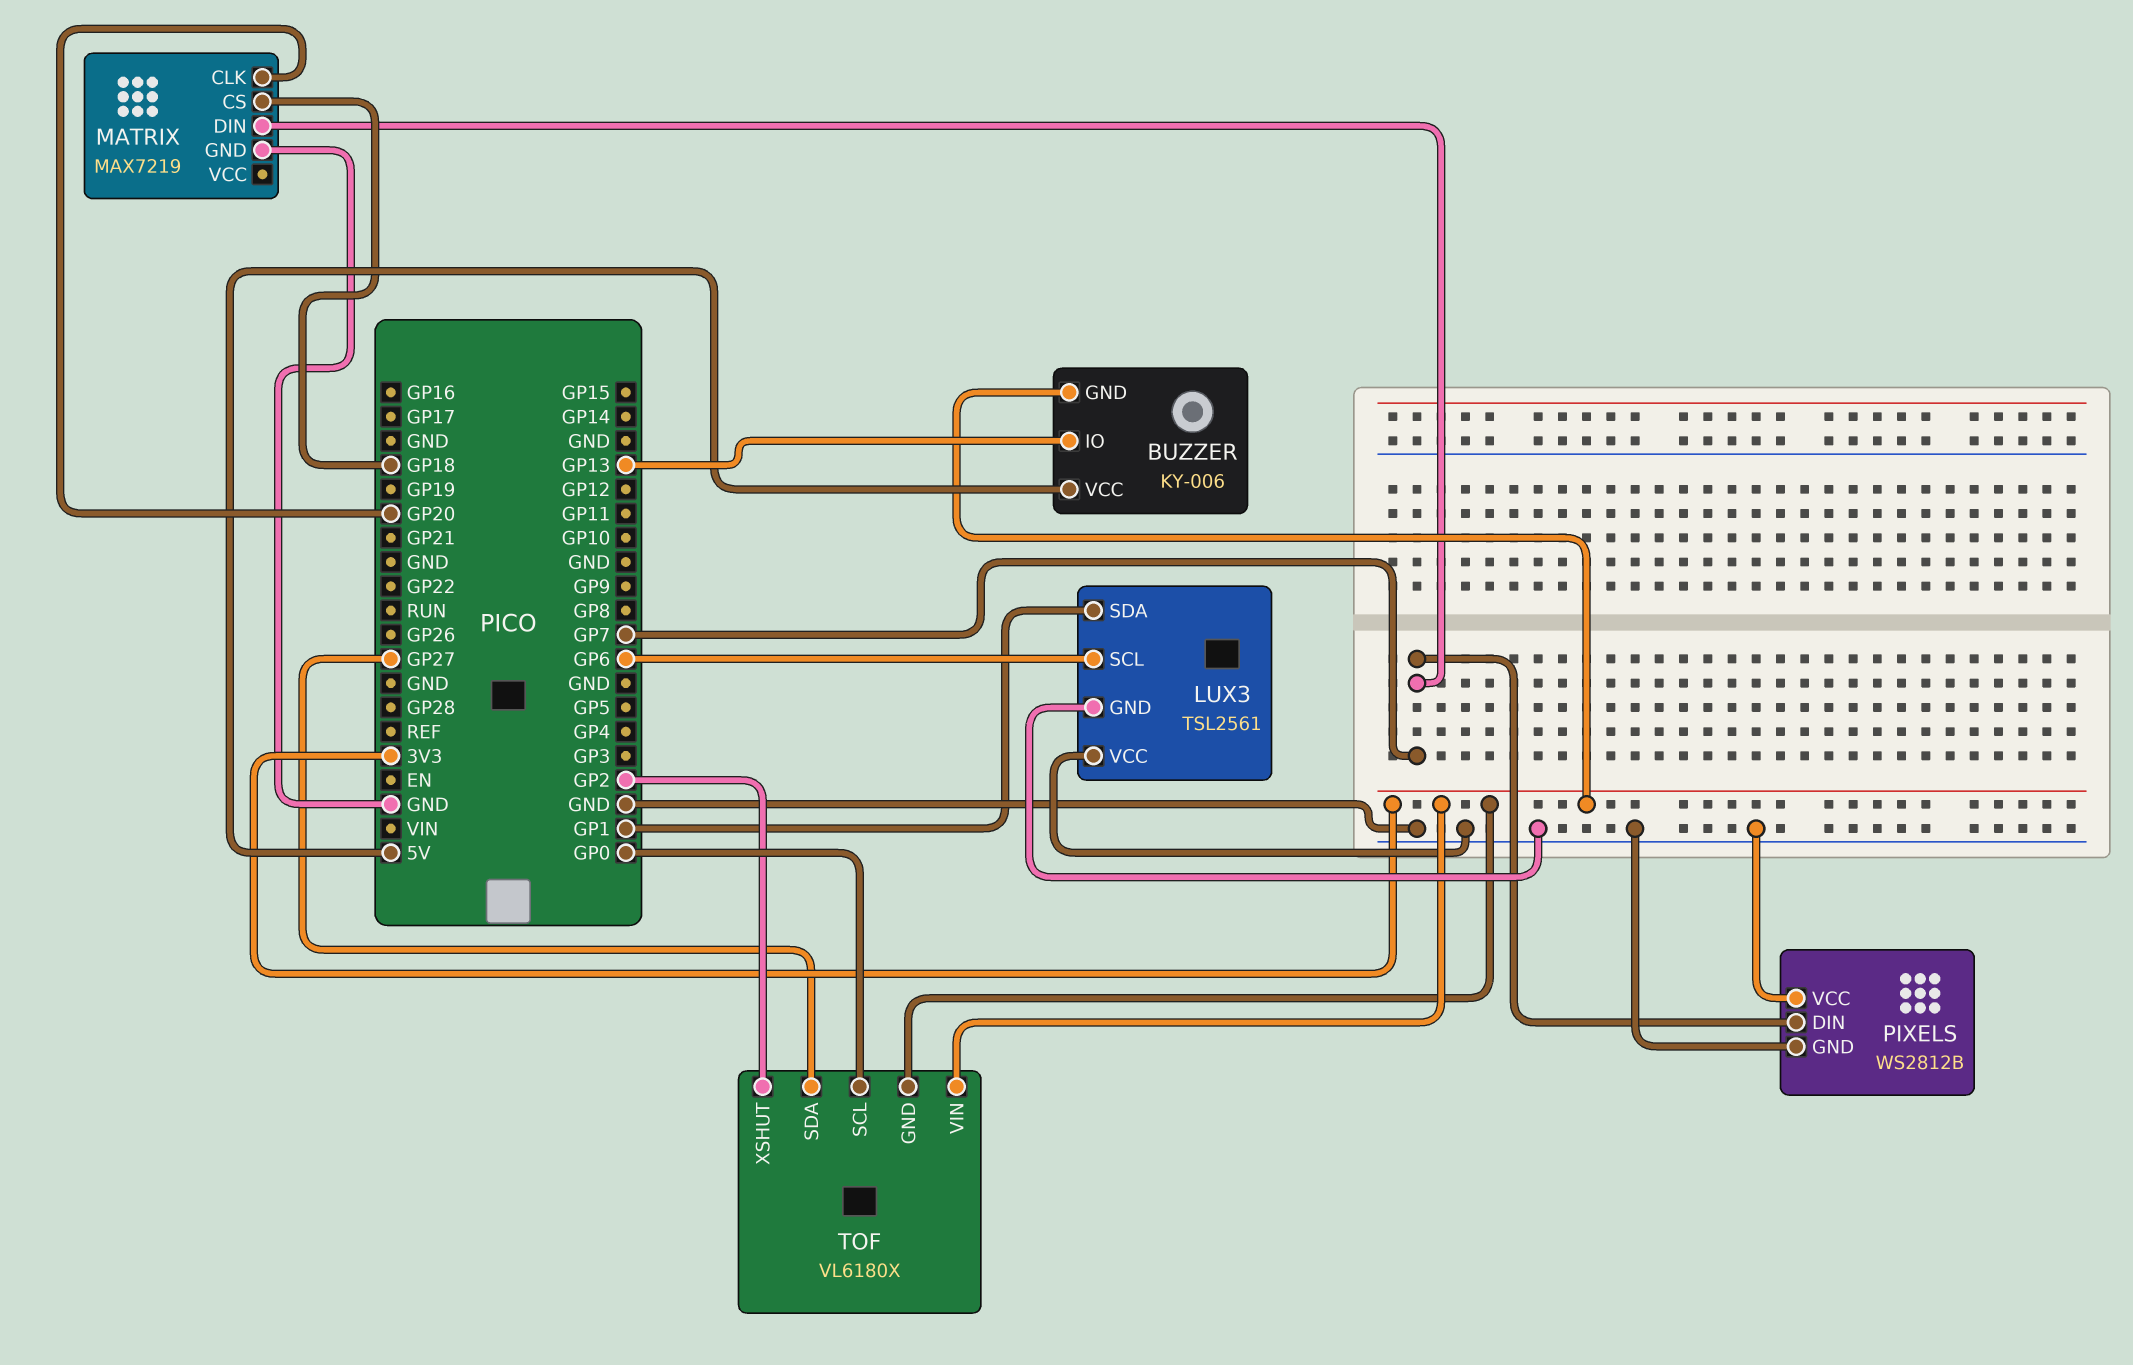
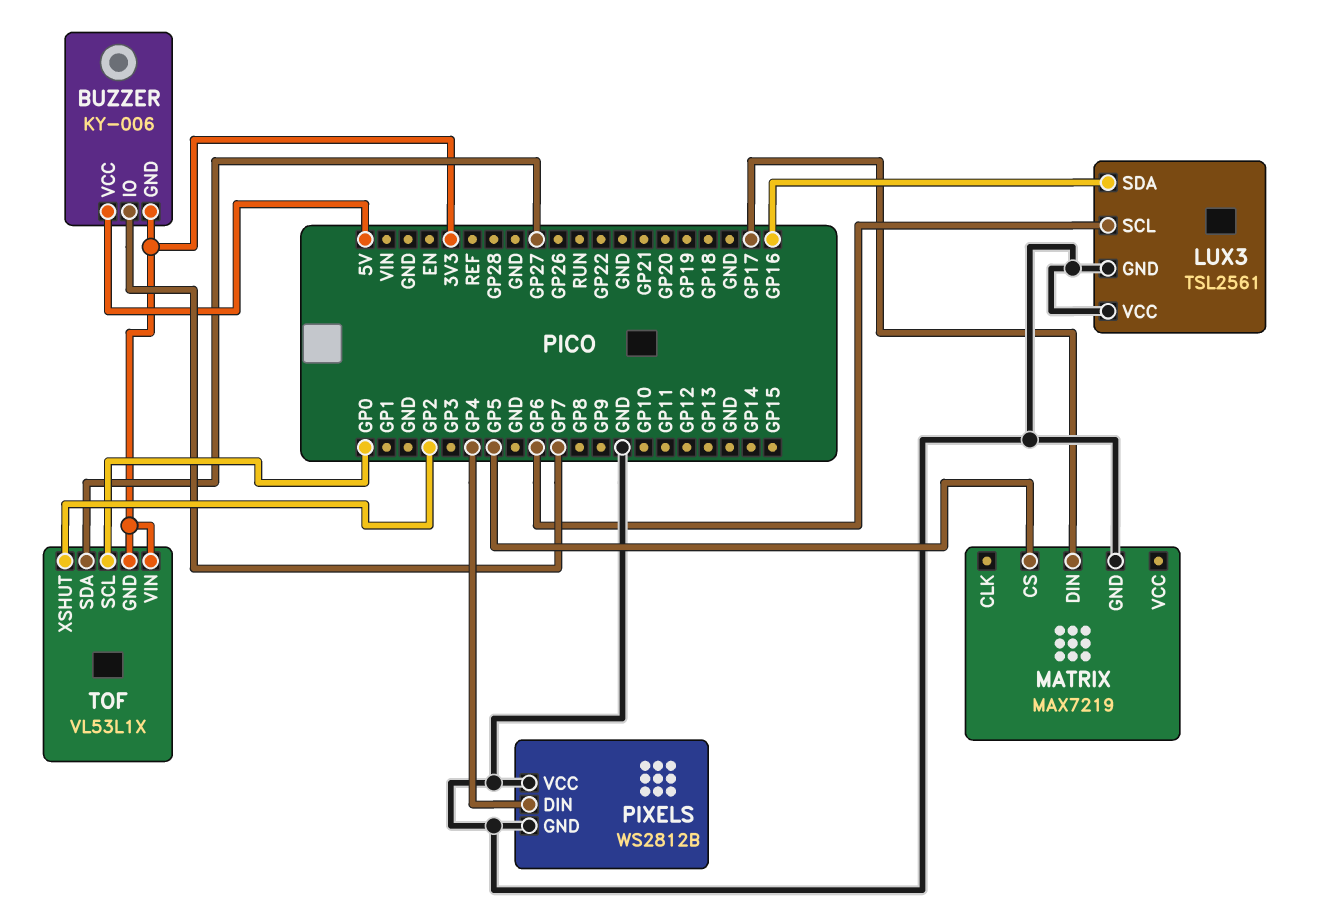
BUZZER pin IO: GP13 -> GP7
LUX3 pin SDA: GP1 -> GP16
MATRIX pin CLK: GP20 -> none
MATRIX pin CS: GP18 -> GP5
MATRIX pin DIN: GP7 -> GP17
PIXELS pin DIN: GP7 -> GP4
TOF: VL6180X -> VL53L1X

